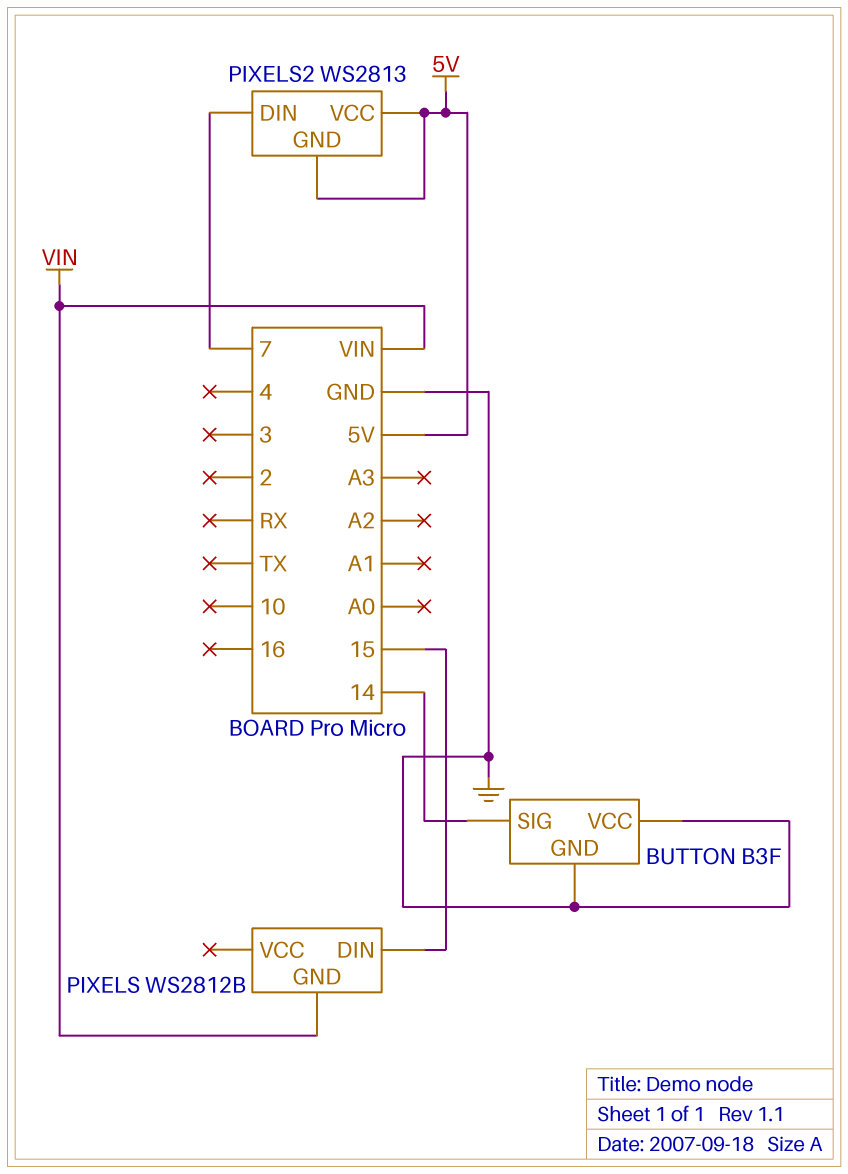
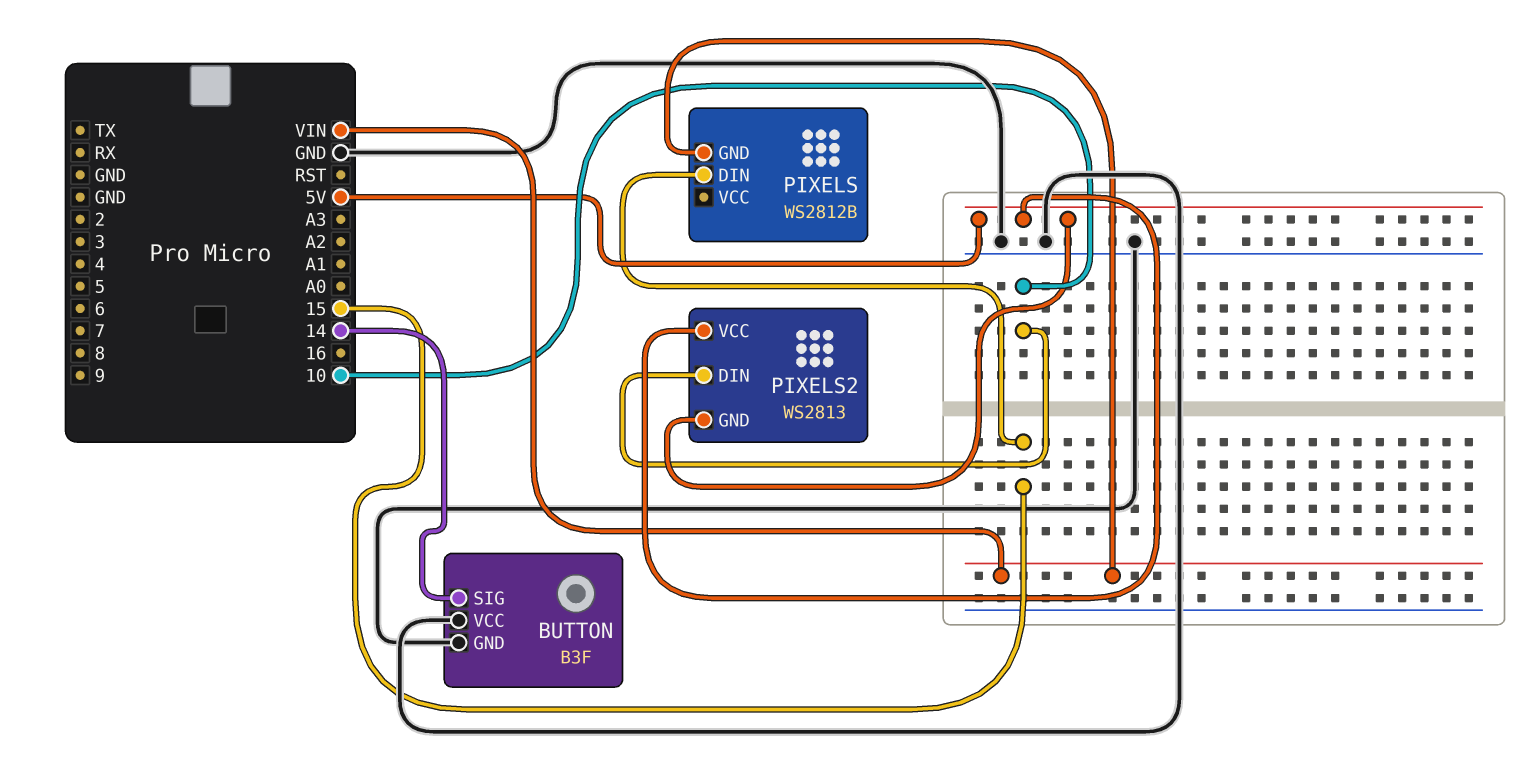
PIXELS2 pin DIN: 7 -> 10

